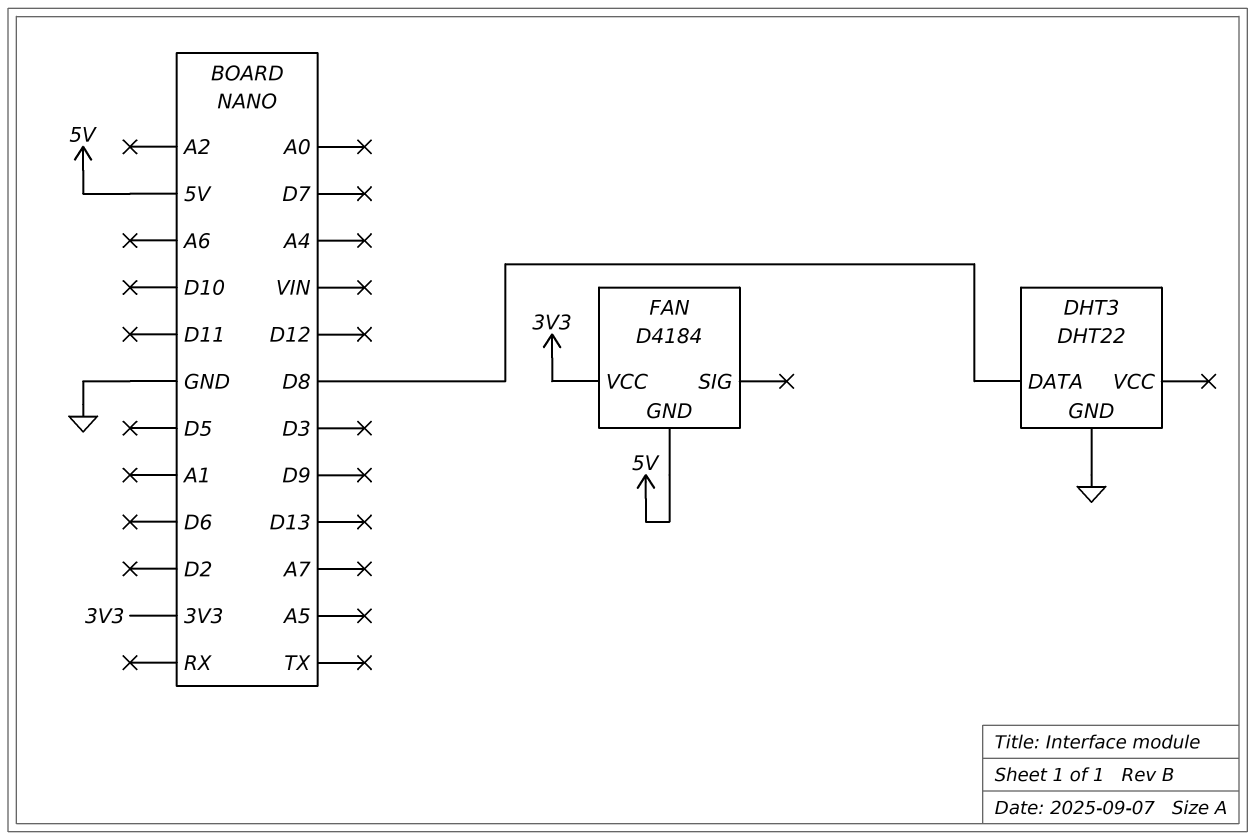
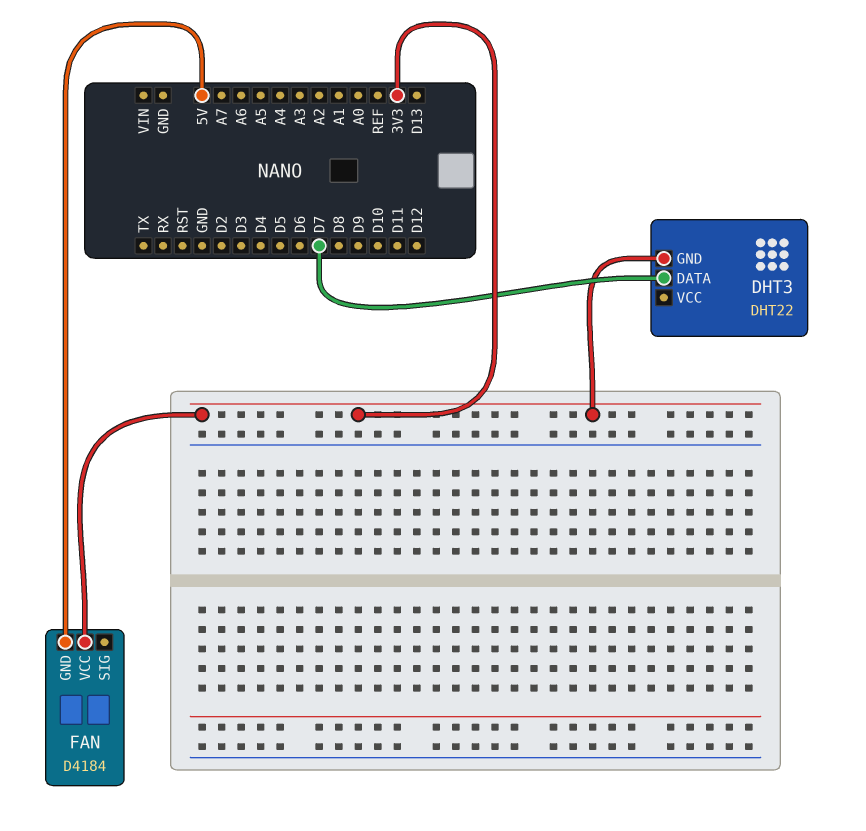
DHT3 pin DATA: D8 -> D7
DHT3 pin GND: GND -> 3V3

